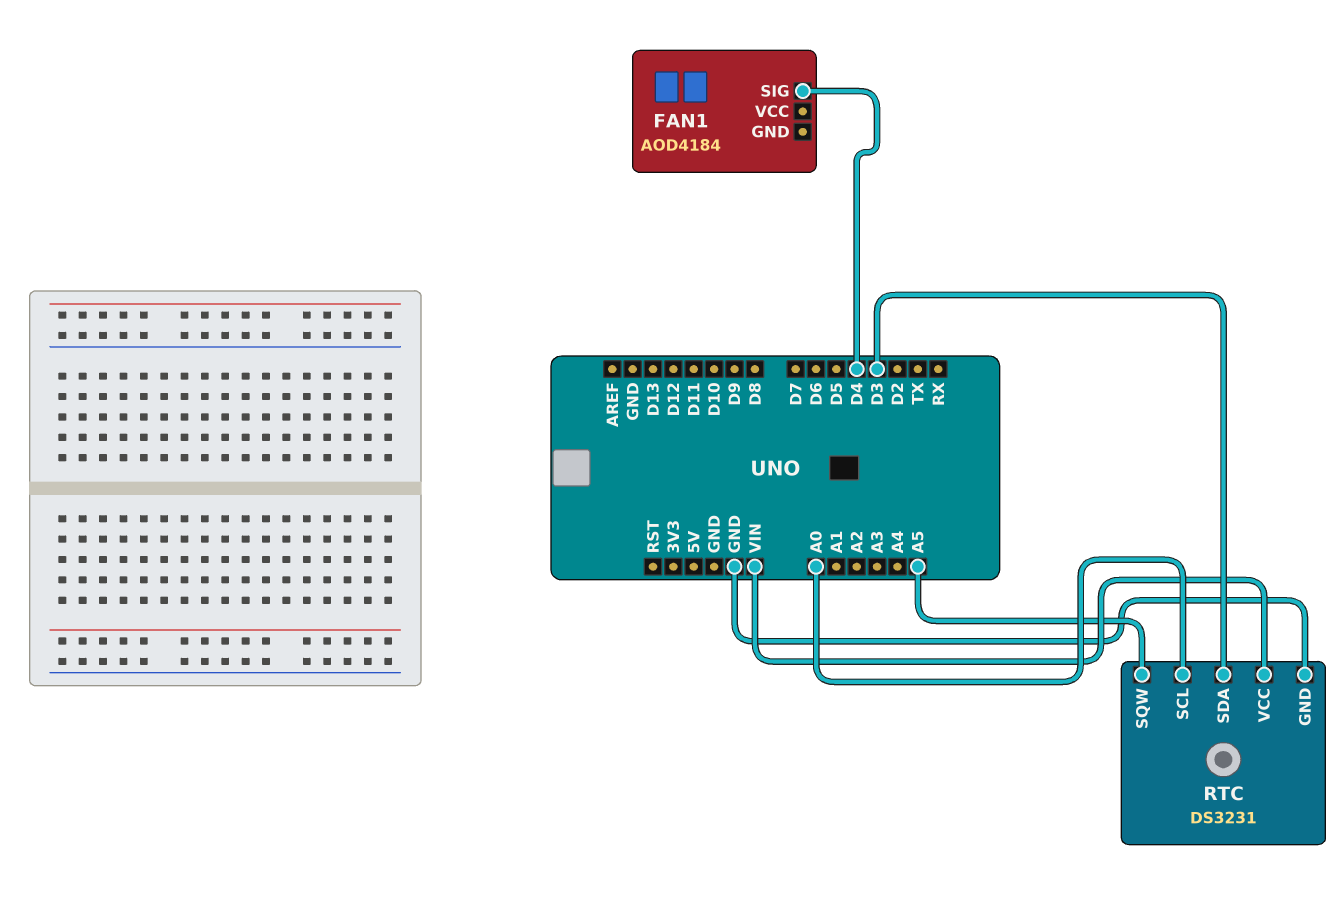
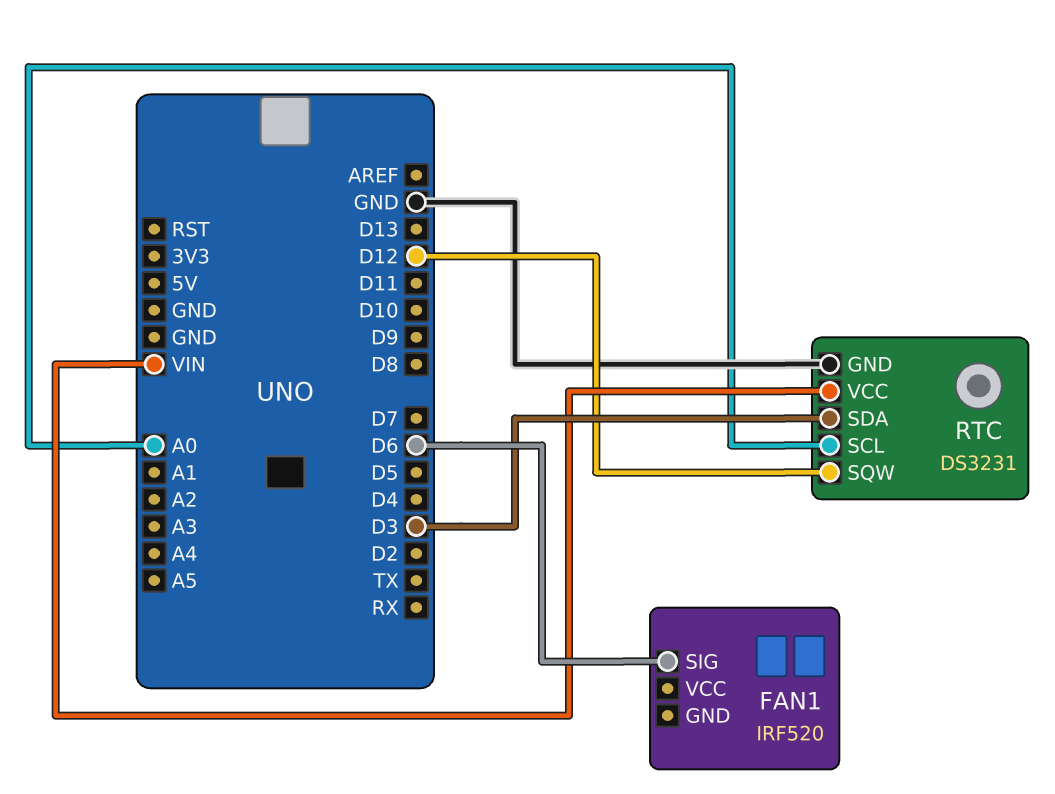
FAN1: AOD4184 -> IRF520
FAN1 pin SIG: D4 -> D6
RTC pin SQW: A5 -> D12

